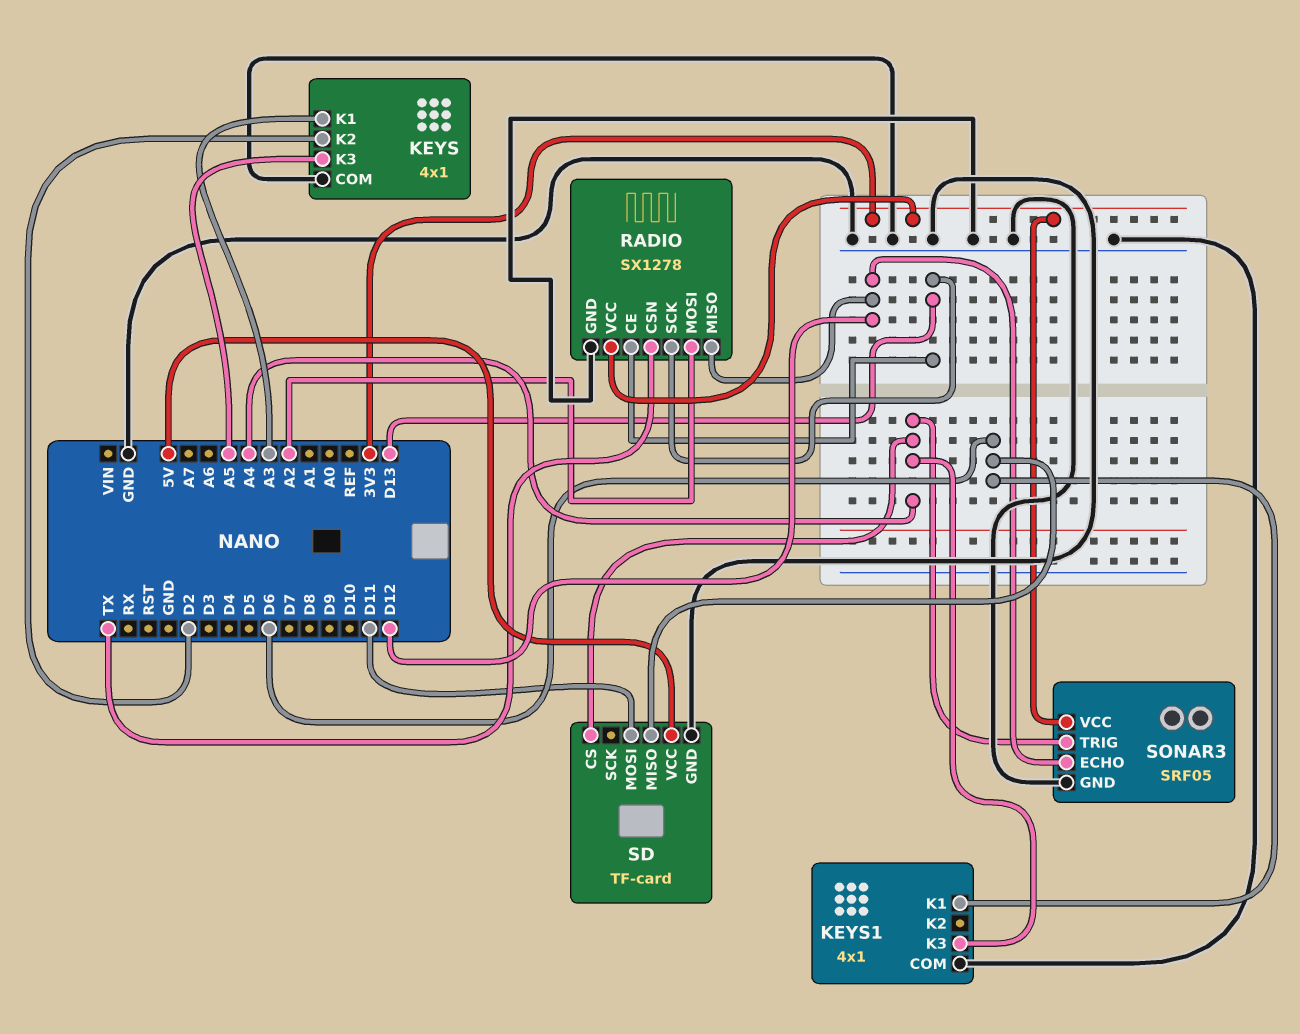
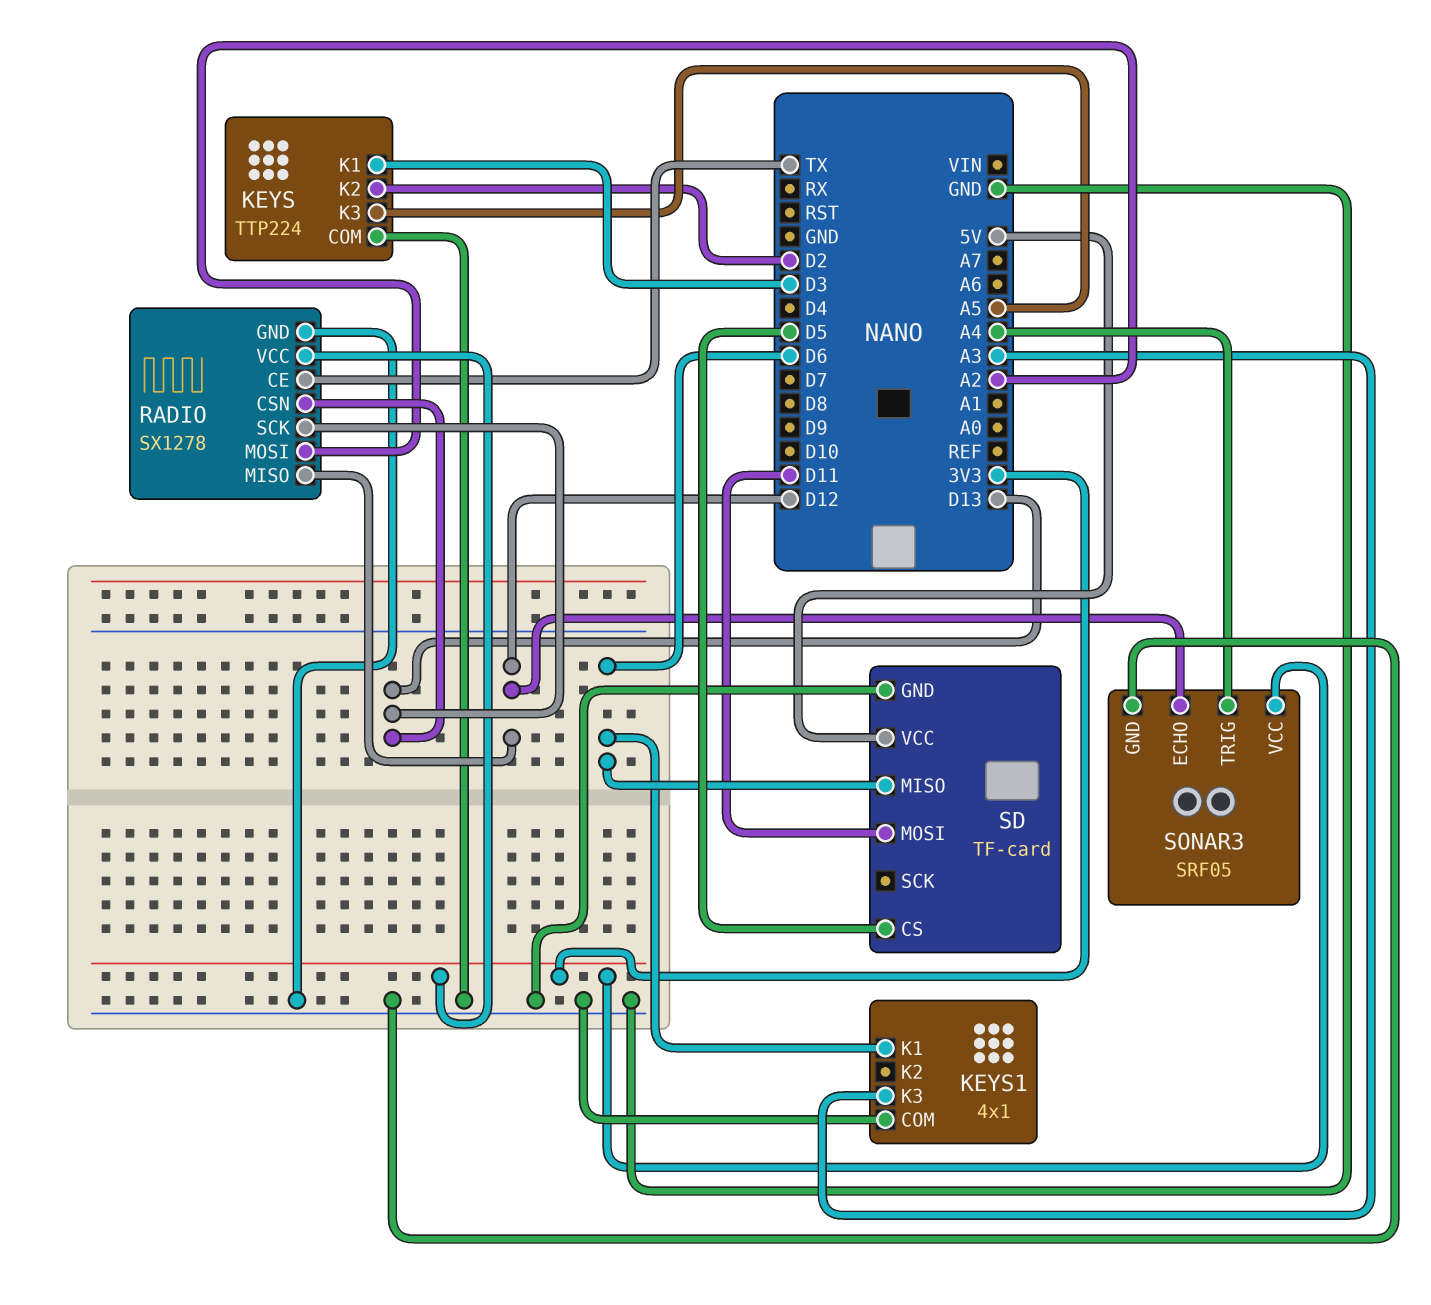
KEYS: 4x1 -> TTP224
KEYS pin K1: A3 -> D3
KEYS1 pin K3: A4 -> A3
RADIO pin CE: D13 -> TX
RADIO pin CSN: TX -> D13
SD pin CS: A4 -> D5

